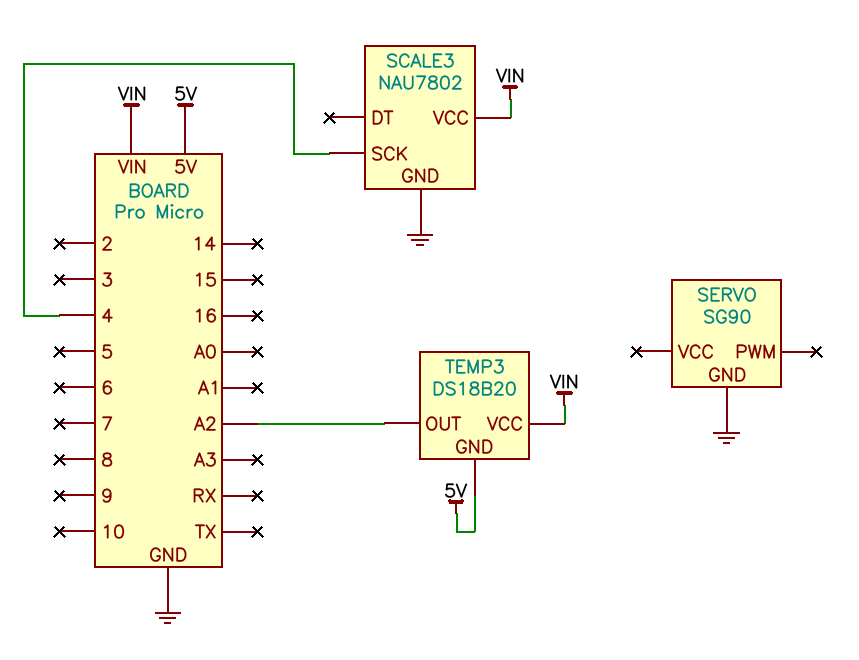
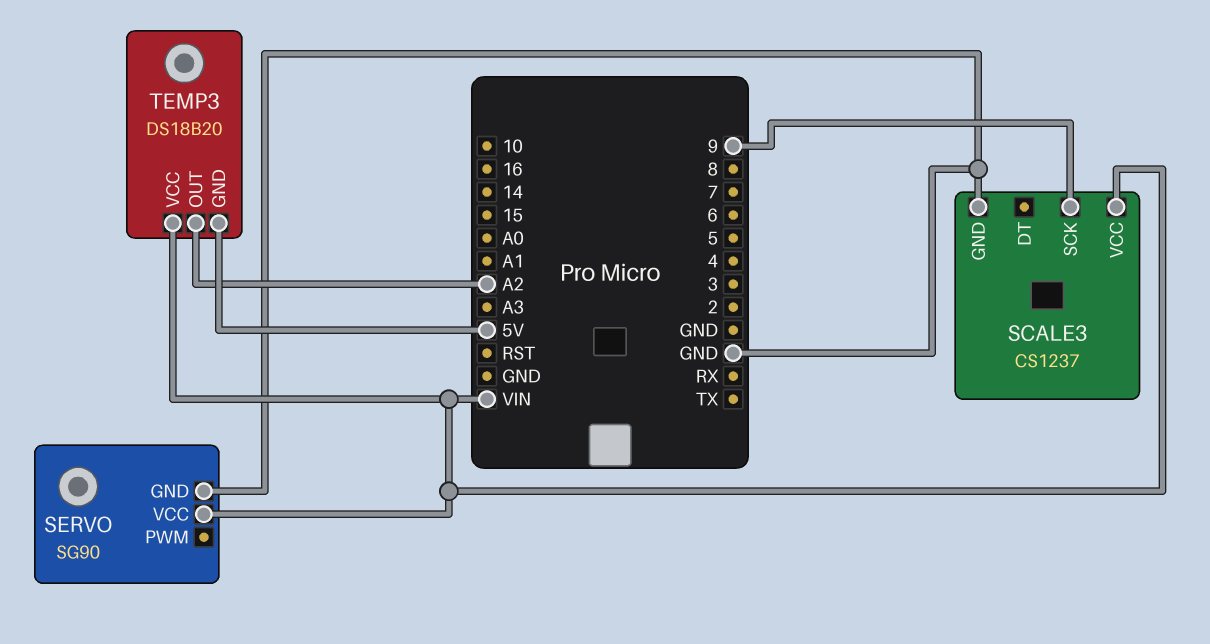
SCALE3: NAU7802 -> CS1237
SCALE3 pin SCK: 4 -> 9
SERVO pin VCC: none -> VIN

